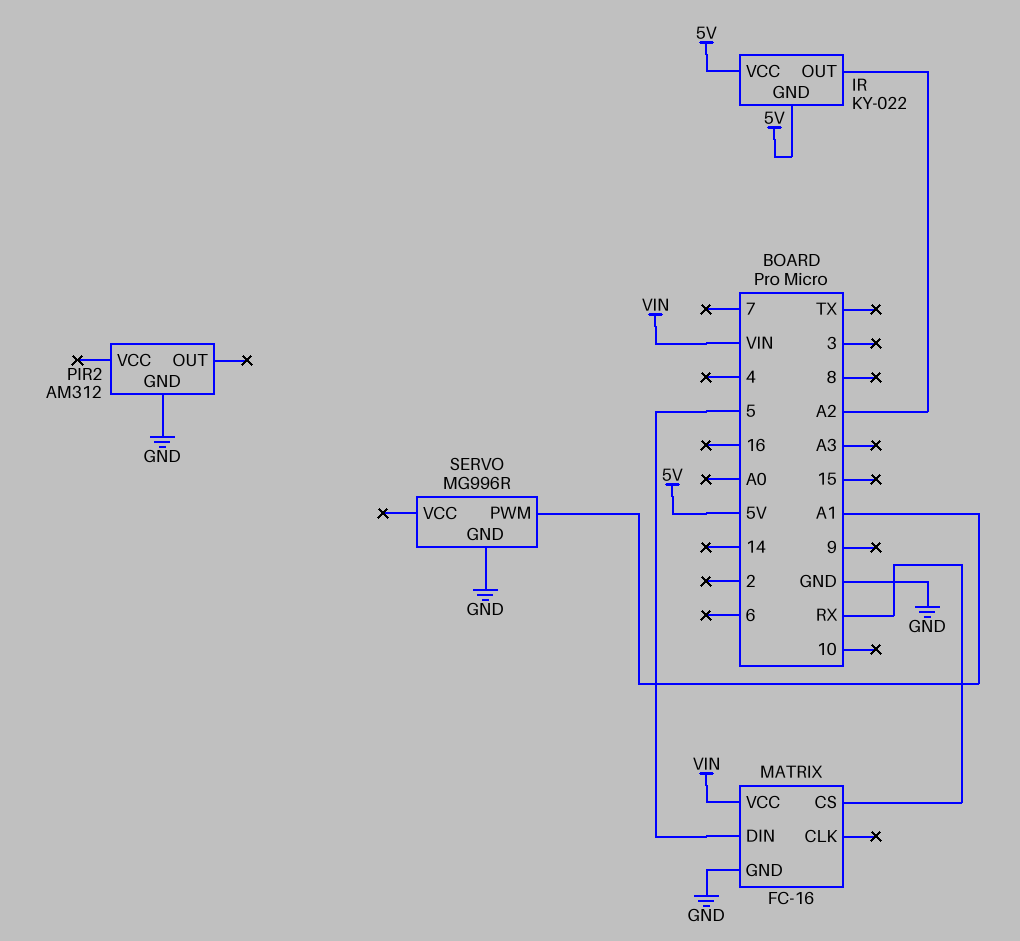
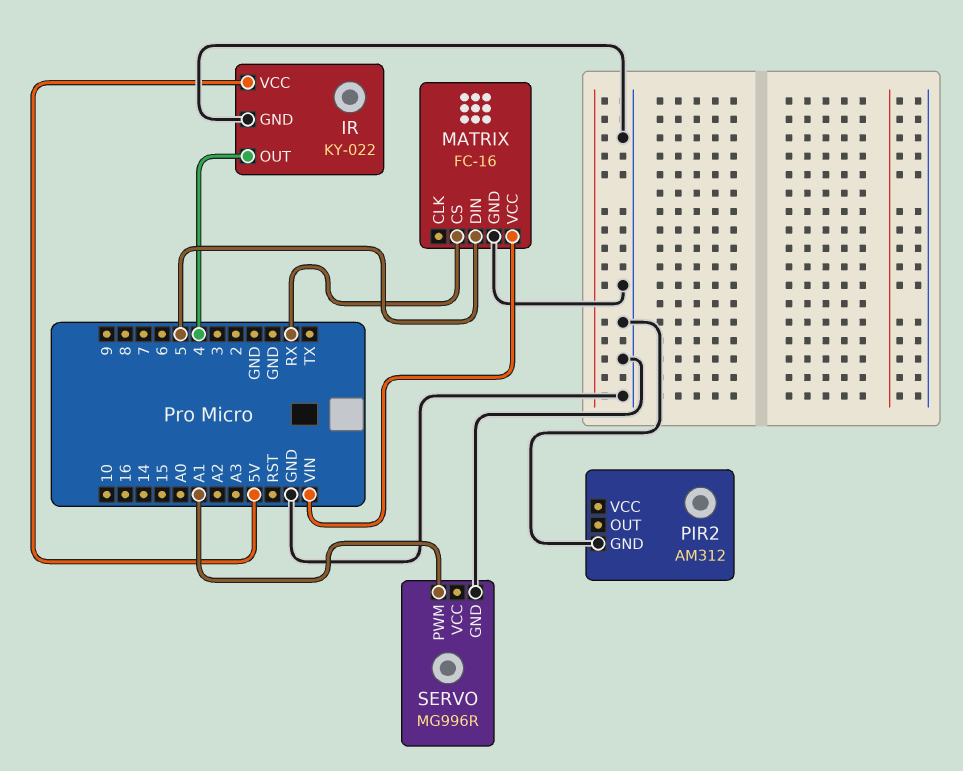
IR pin GND: 5V -> GND
IR pin OUT: A2 -> 4

